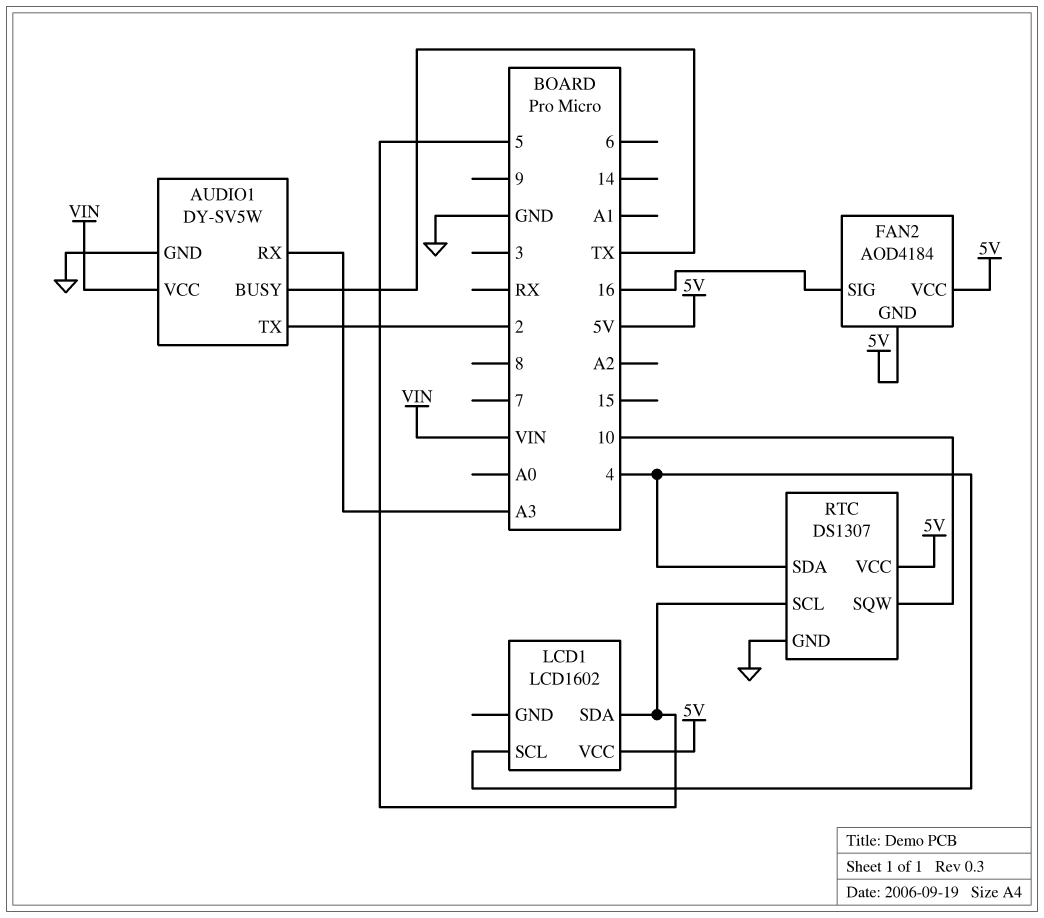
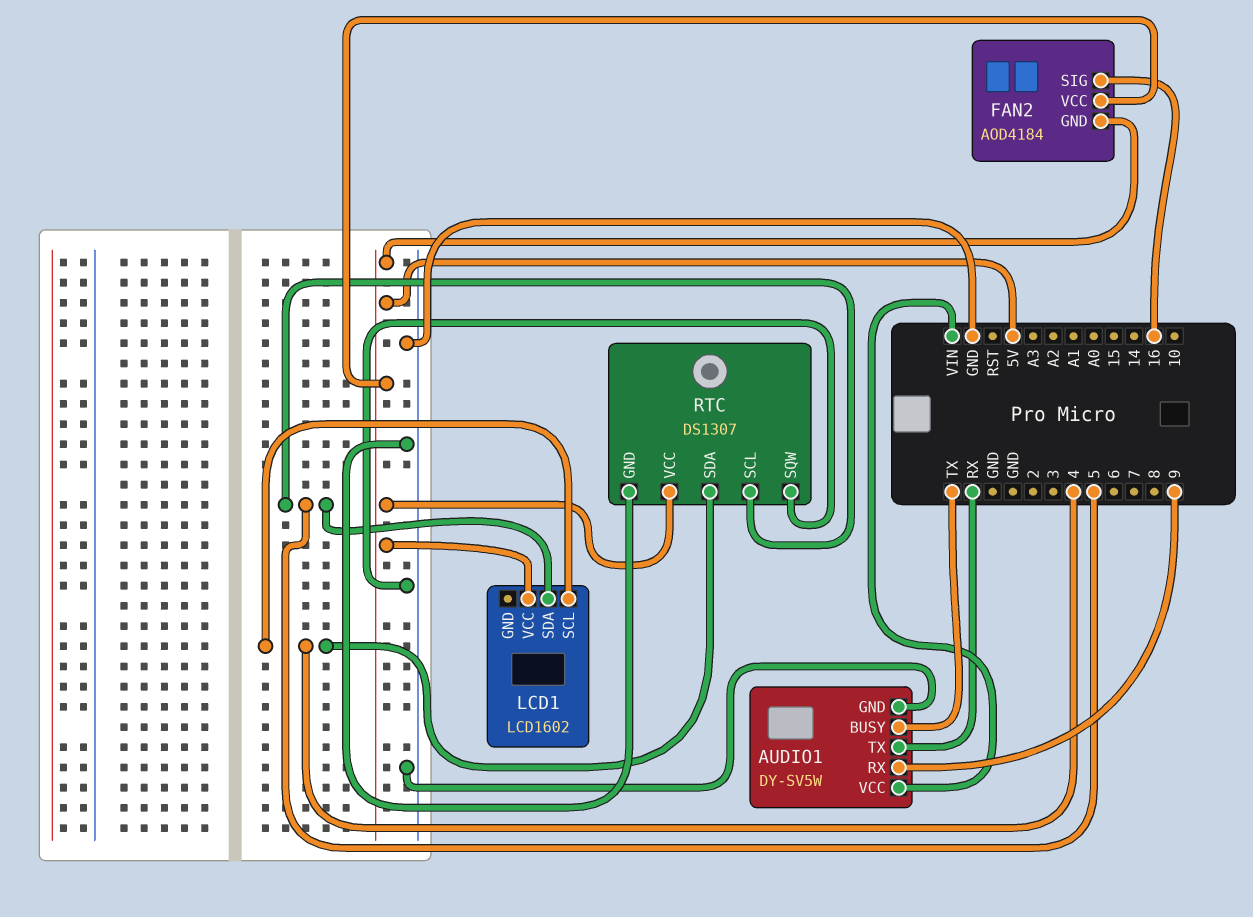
AUDIO1 pin RX: A3 -> 9
AUDIO1 pin TX: 2 -> RX
RTC pin SQW: 10 -> GND

